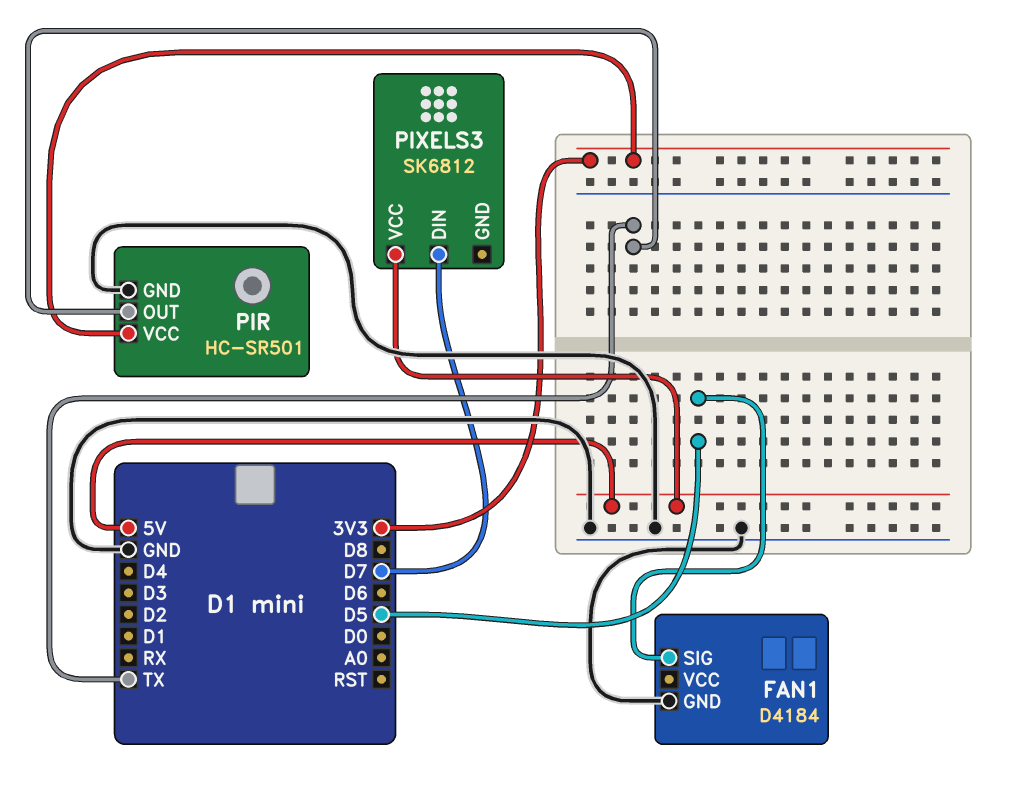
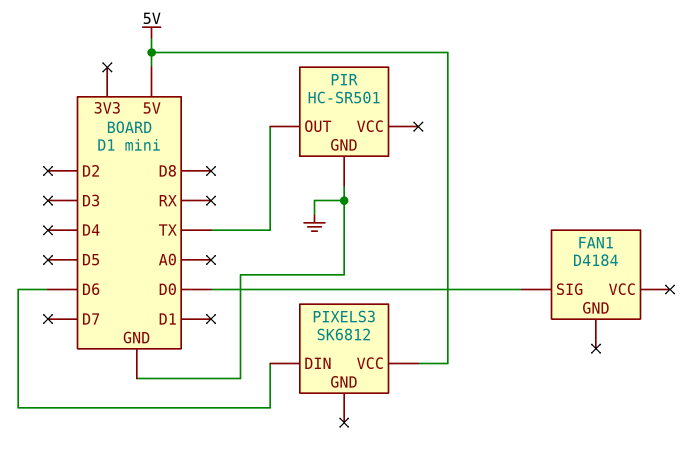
FAN1 pin GND: GND -> none
FAN1 pin SIG: D5 -> D0
PIR pin VCC: 3V3 -> none
PIXELS3 pin DIN: D7 -> D6

